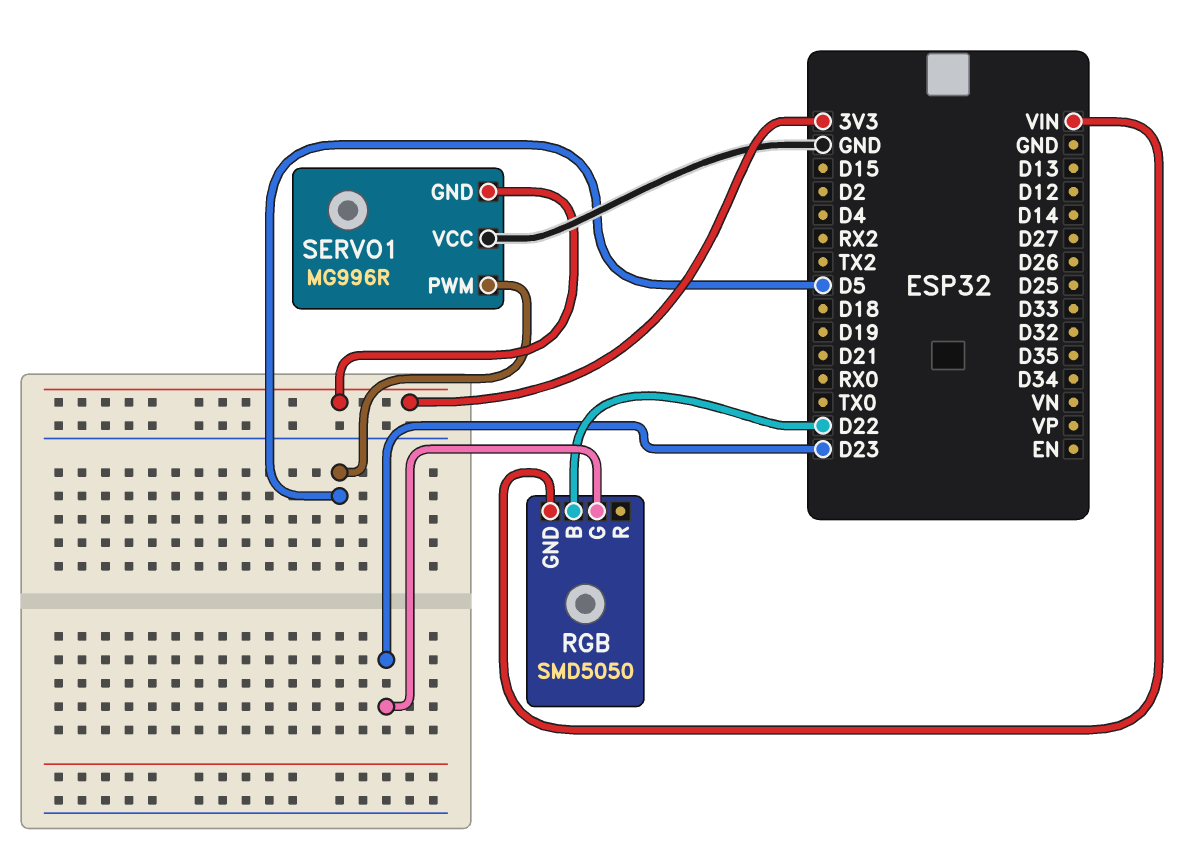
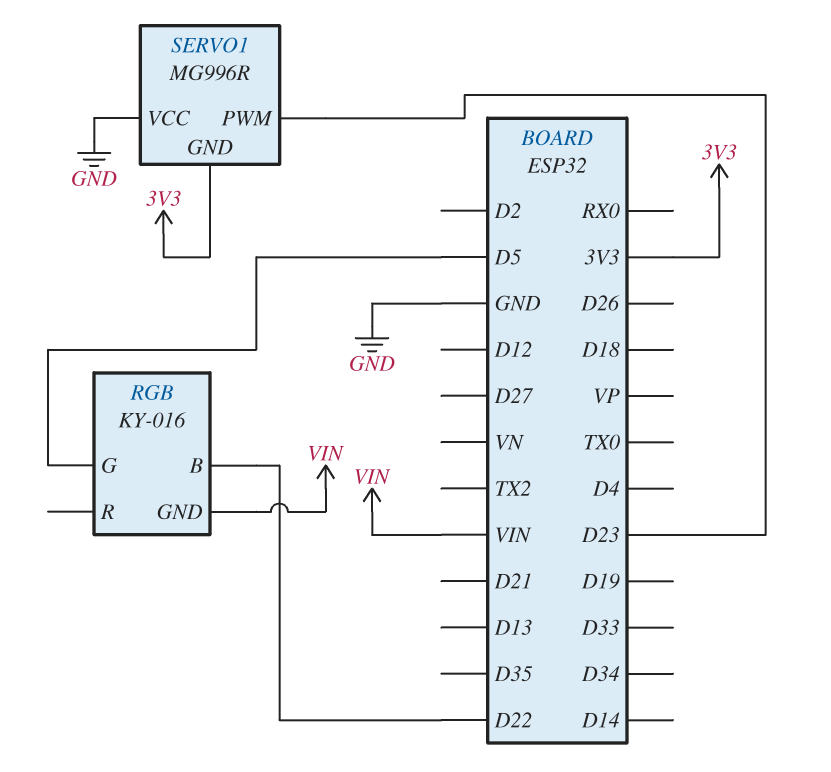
RGB: SMD5050 -> KY-016
RGB pin G: D23 -> D5
SERVO1 pin PWM: D5 -> D23

